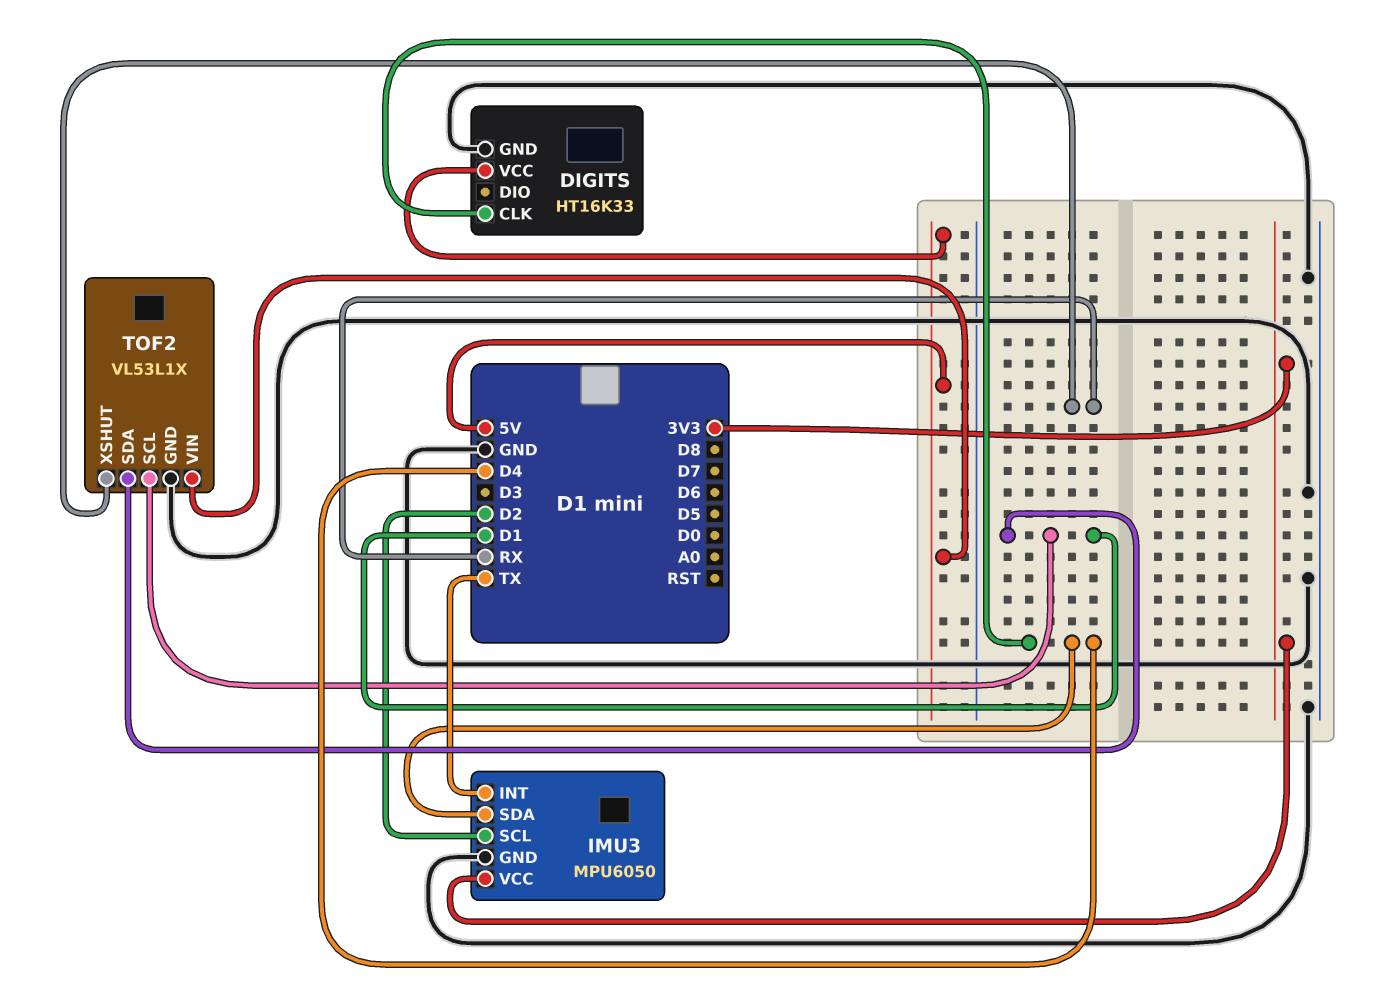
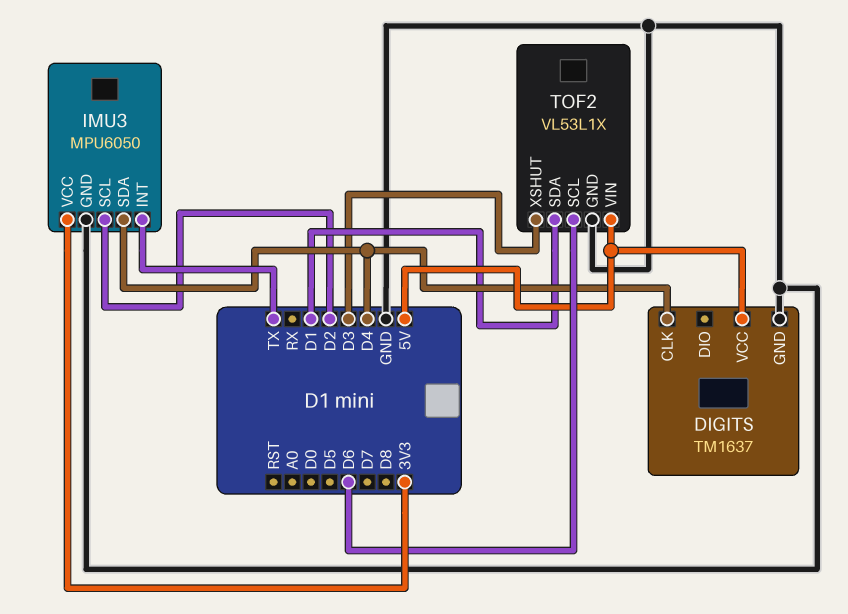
DIGITS: HT16K33 -> TM1637
TOF2 pin SCL: D1 -> D6
TOF2 pin XSHUT: RX -> D3

